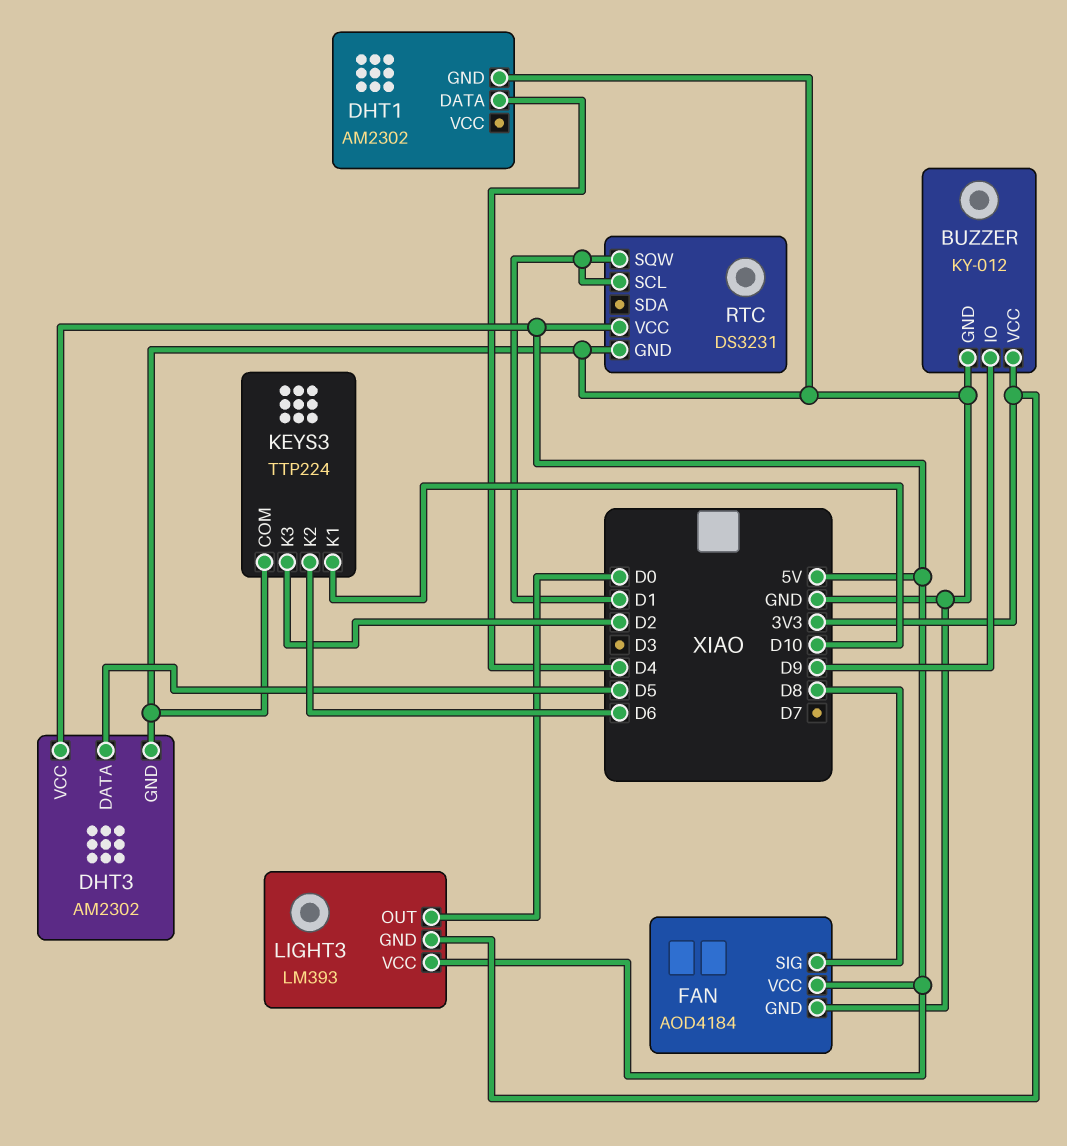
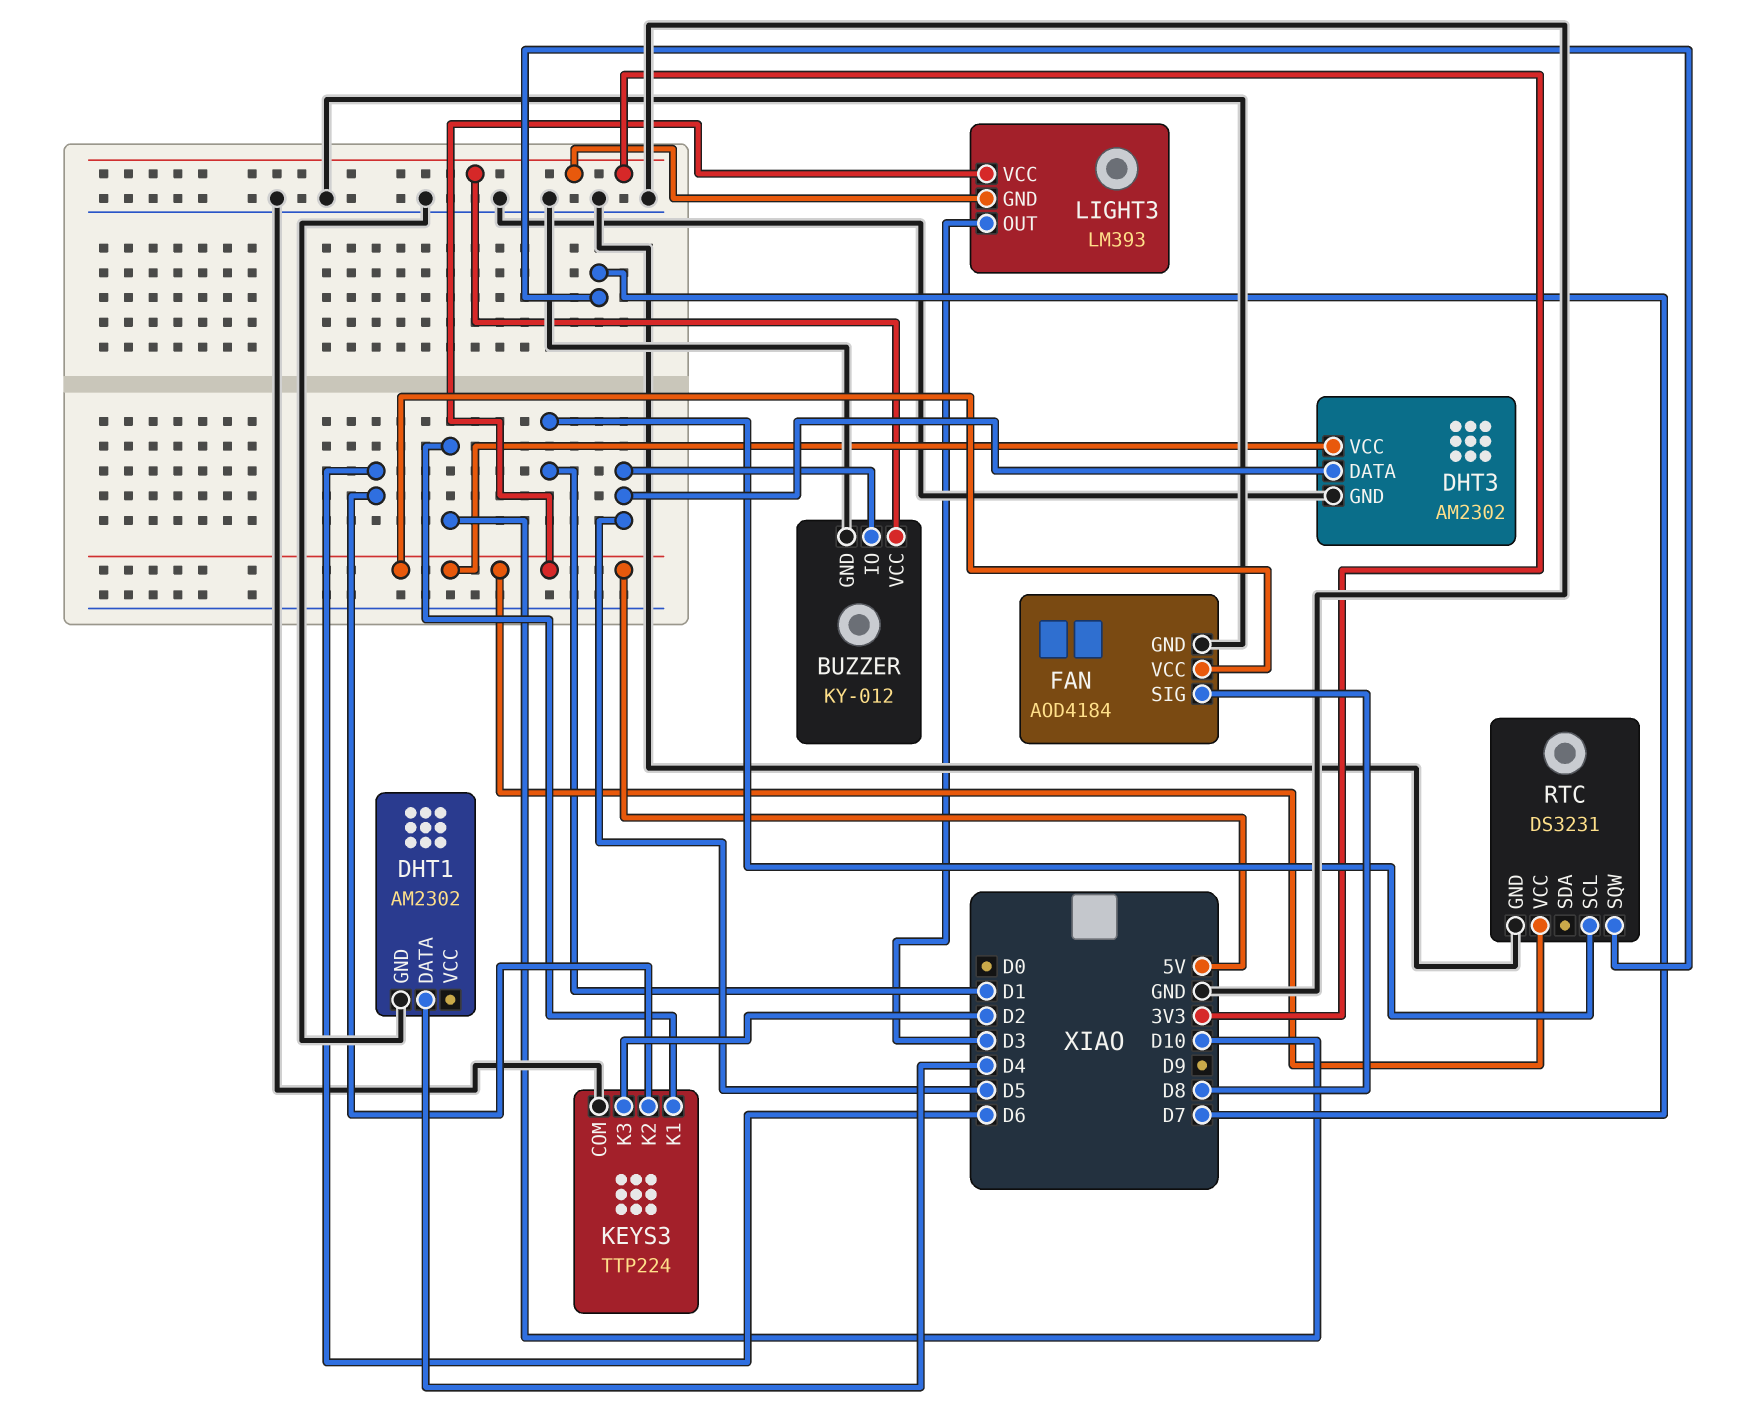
BUZZER pin IO: D9 -> D5
LIGHT3 pin OUT: D0 -> D3
RTC pin SQW: D1 -> D7

